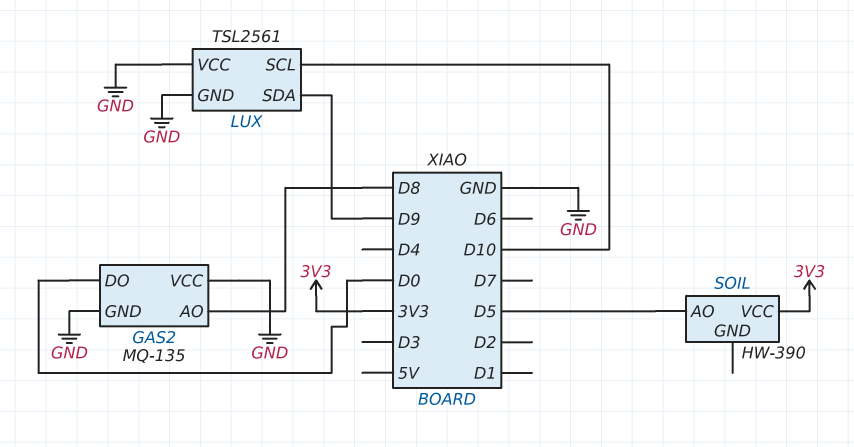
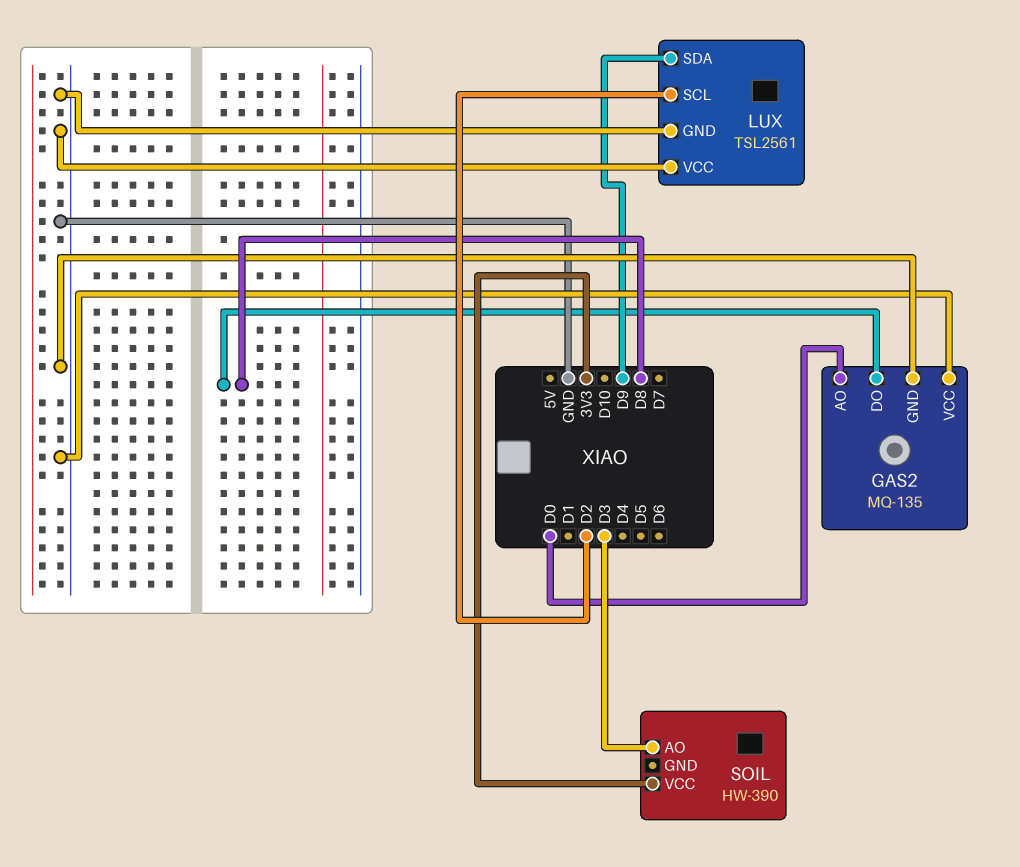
GAS2 pin AO: D8 -> D0
GAS2 pin DO: D0 -> D8
LUX pin SCL: D10 -> D2
SOIL pin AO: D5 -> D3

